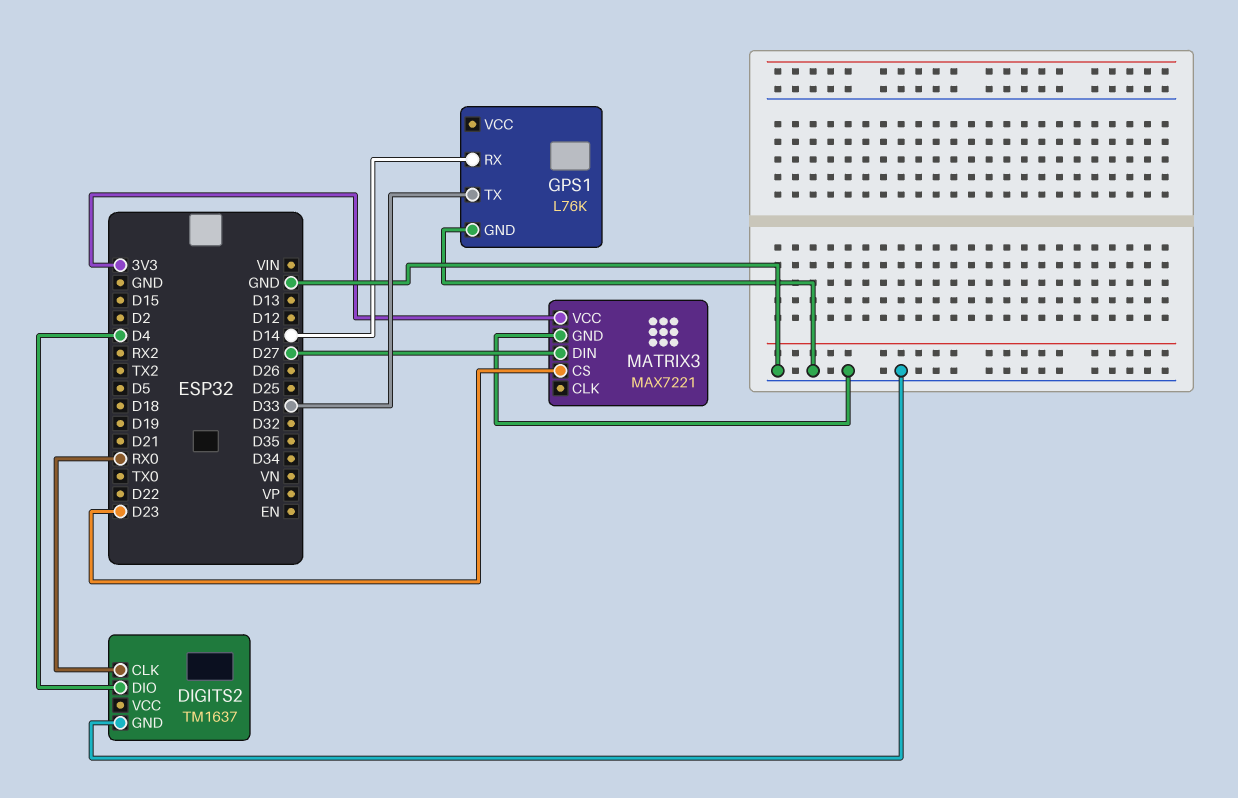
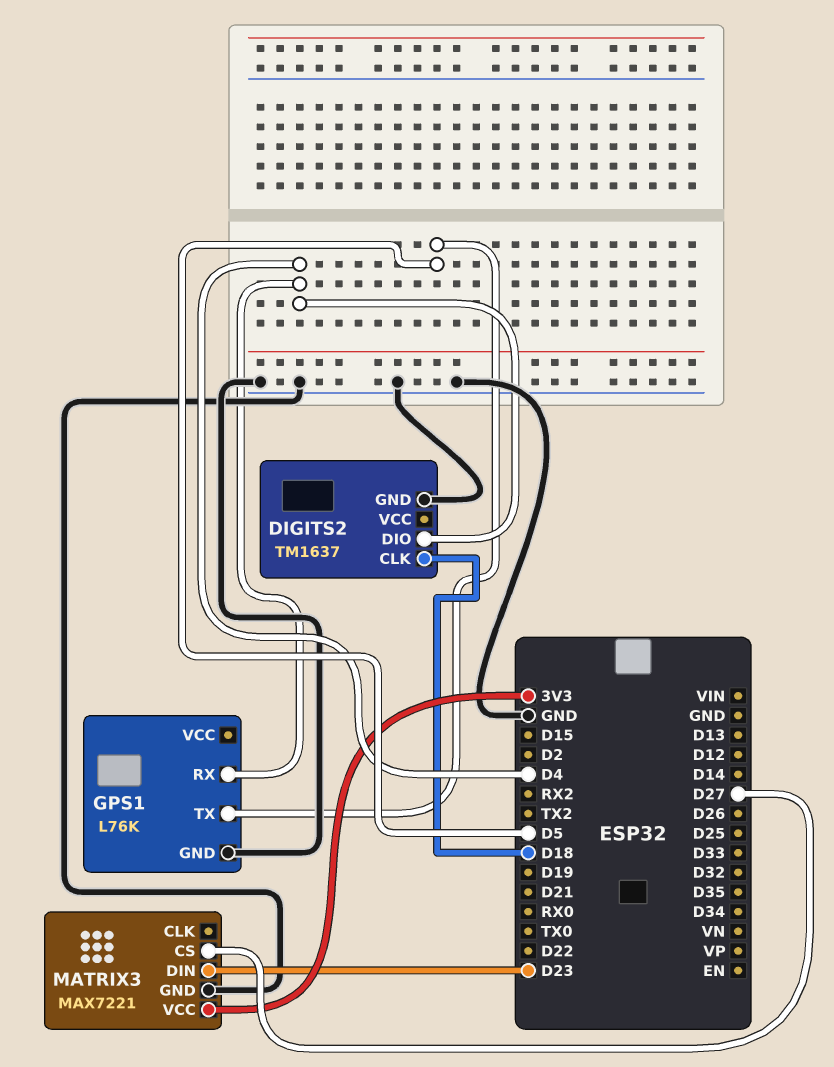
DIGITS2 pin CLK: RX0 -> D18
GPS1 pin RX: D14 -> D4
GPS1 pin TX: D33 -> D5
MATRIX3 pin CS: D23 -> D27
MATRIX3 pin DIN: D27 -> D23

